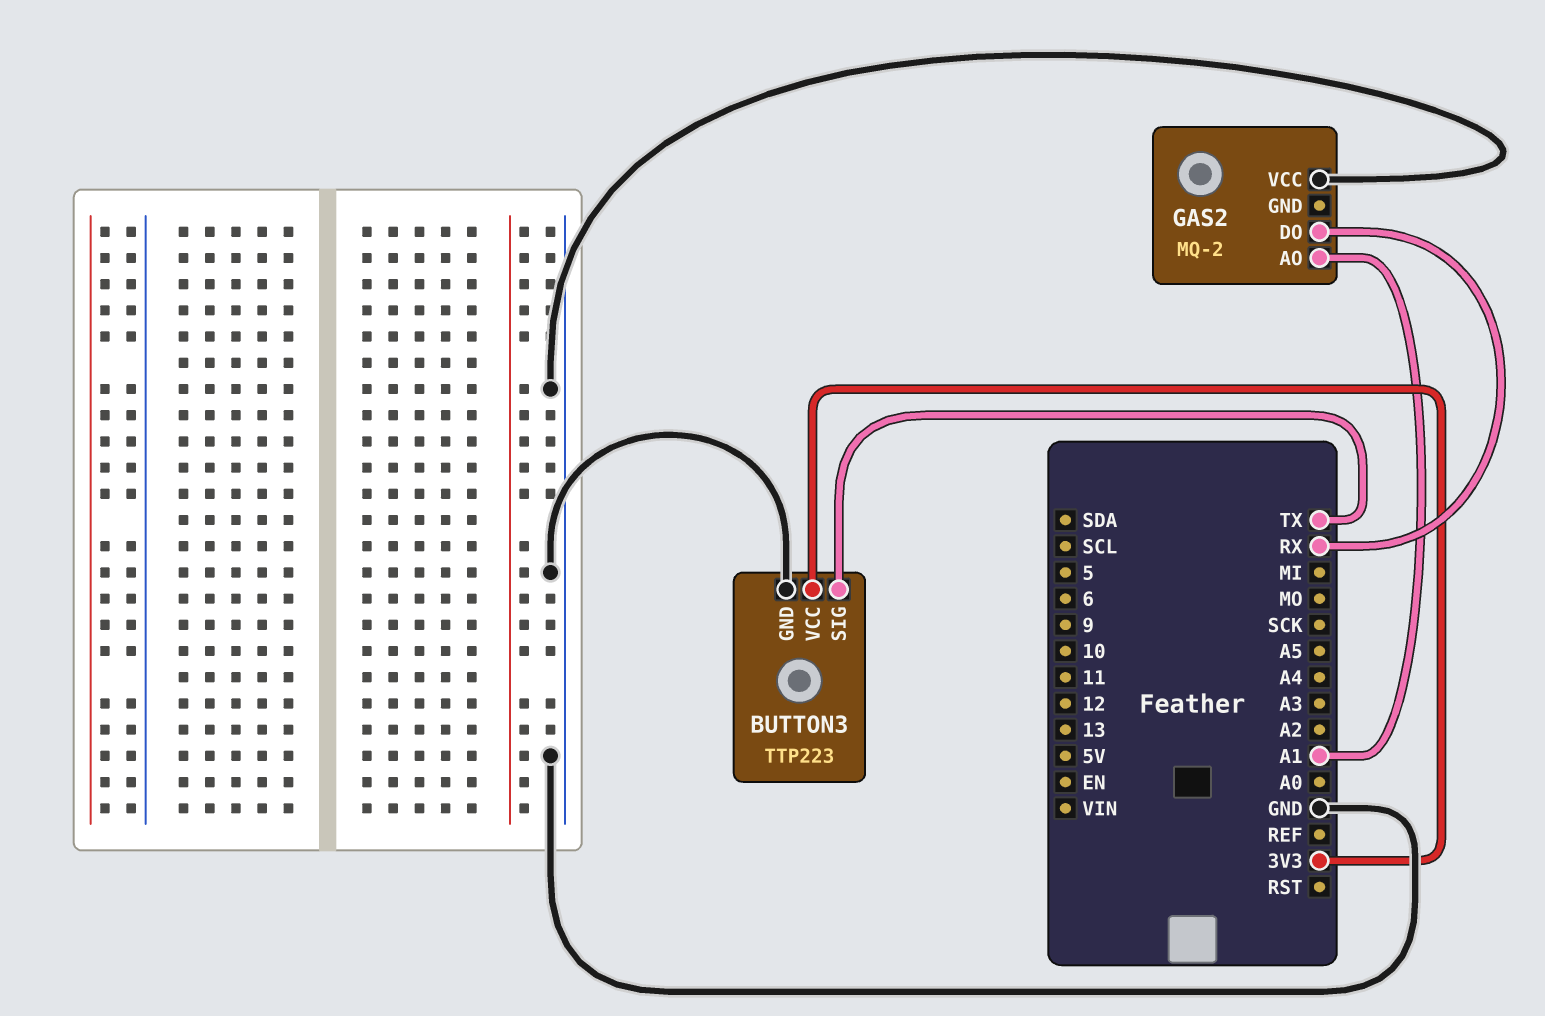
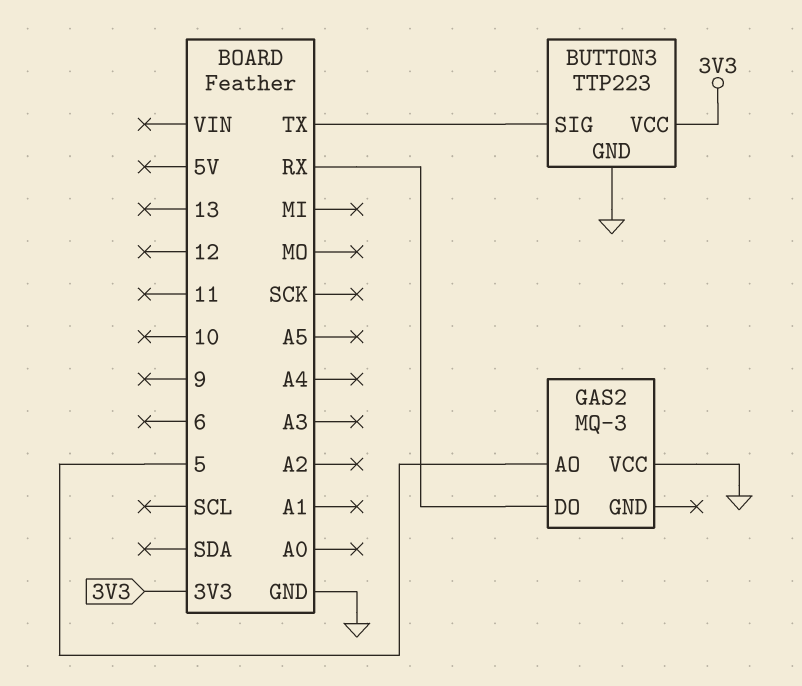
GAS2: MQ-2 -> MQ-3
GAS2 pin AO: A1 -> 5

